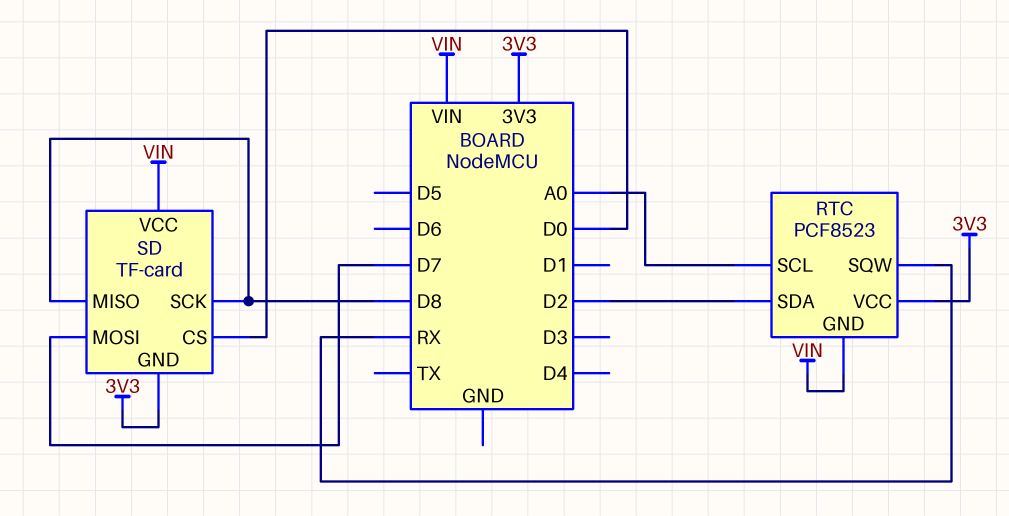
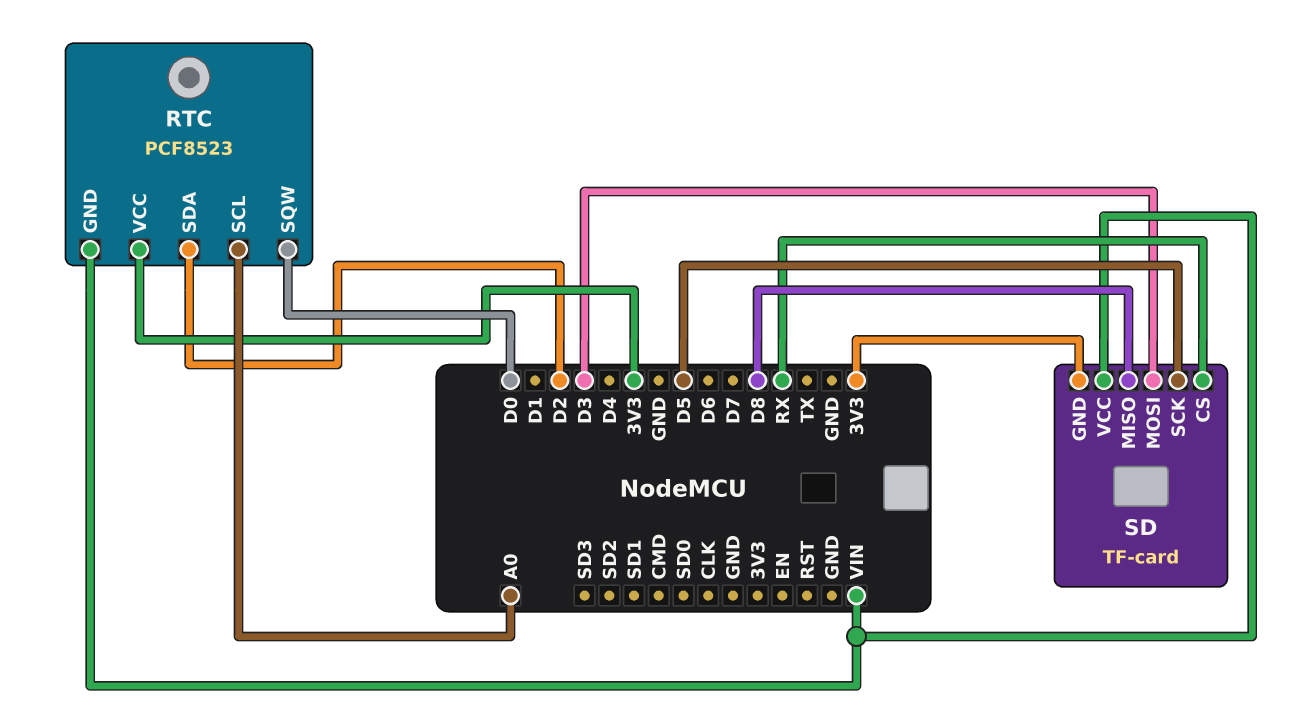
RTC pin SQW: RX -> D0
SD pin CS: D0 -> RX
SD pin MOSI: D7 -> D3
SD pin SCK: D8 -> D5

